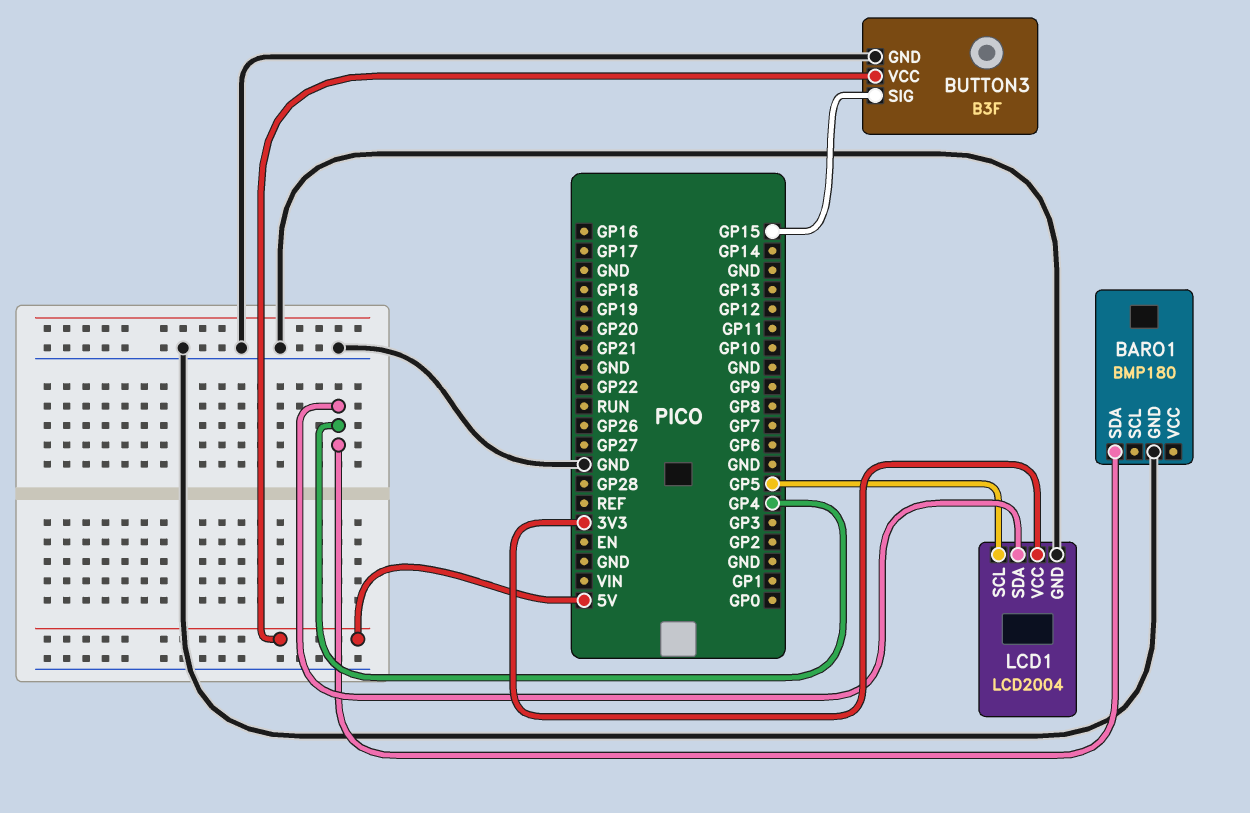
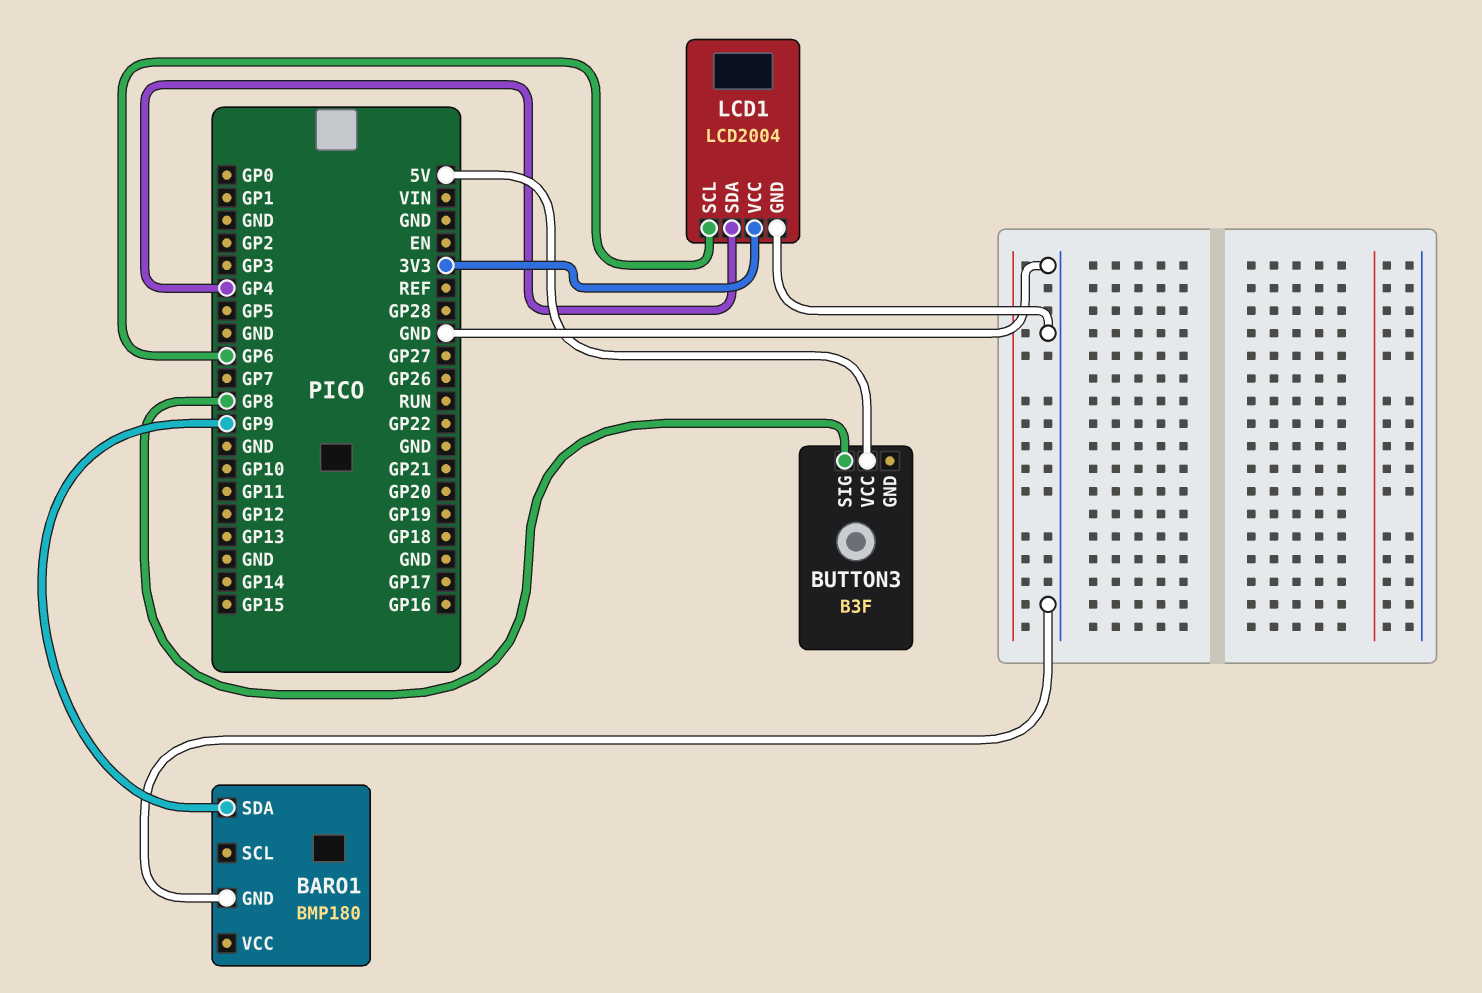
BARO1 pin SDA: GP4 -> GP9
BUTTON3 pin GND: GND -> none
BUTTON3 pin SIG: GP15 -> GP8
LCD1 pin SCL: GP5 -> GP6

